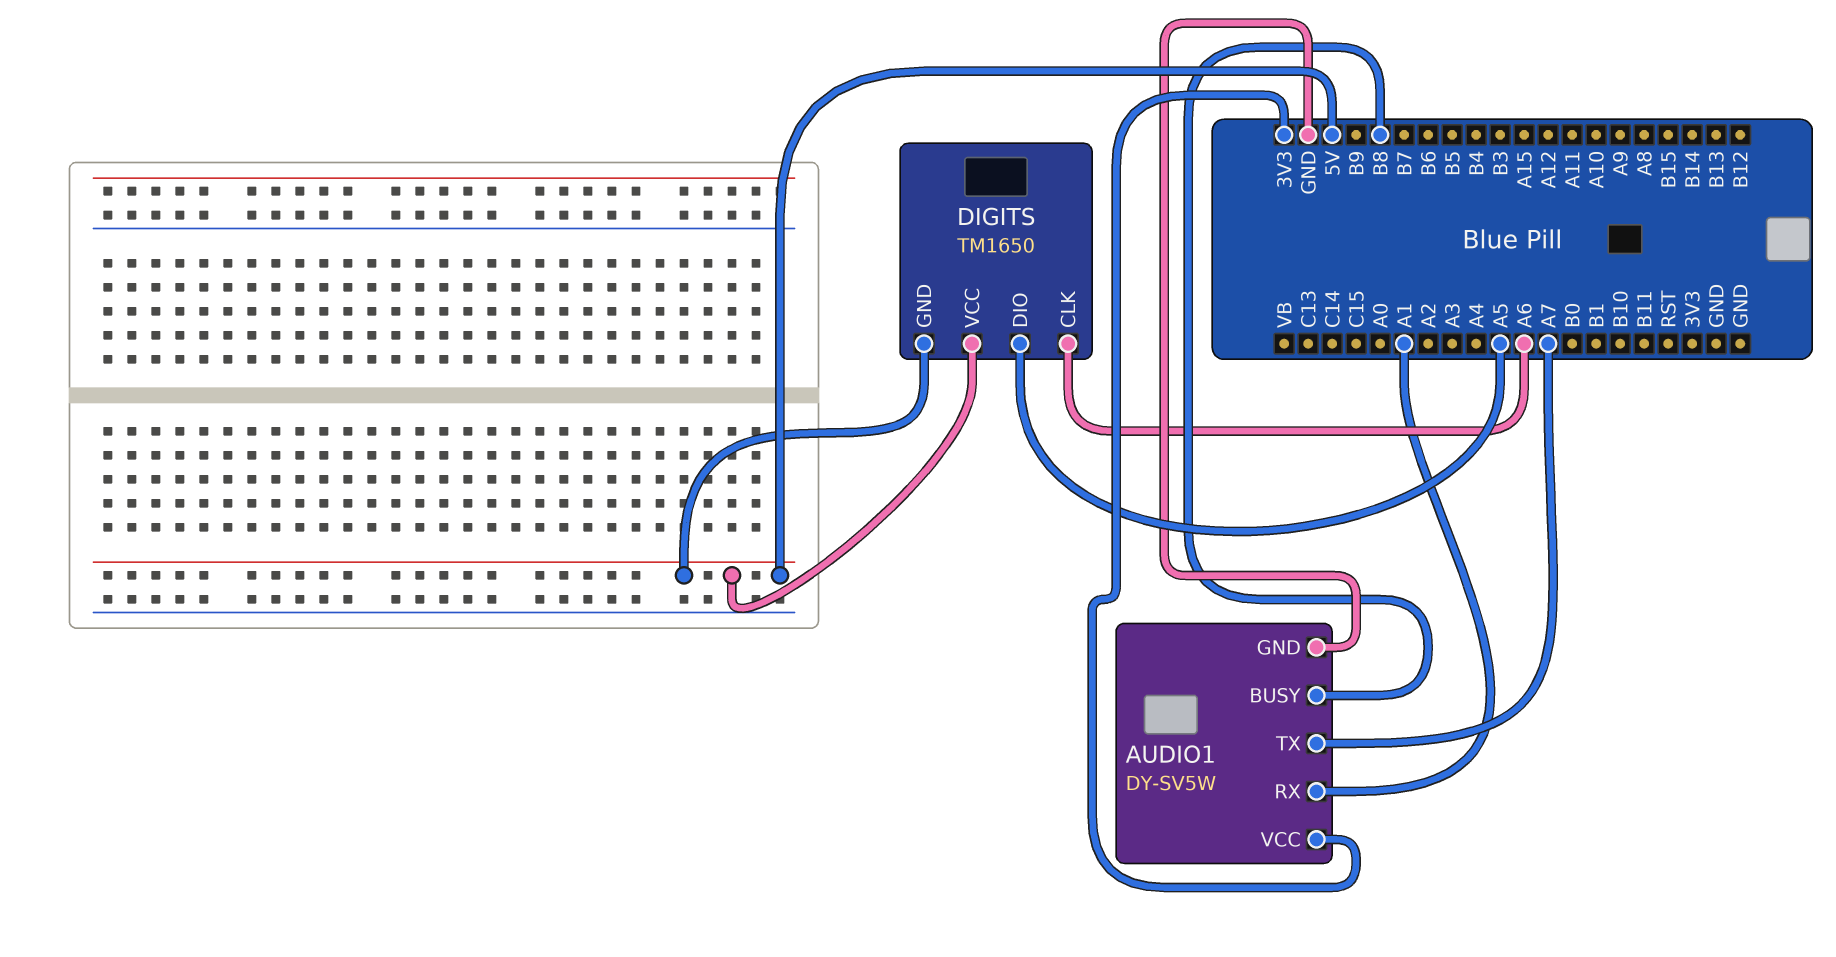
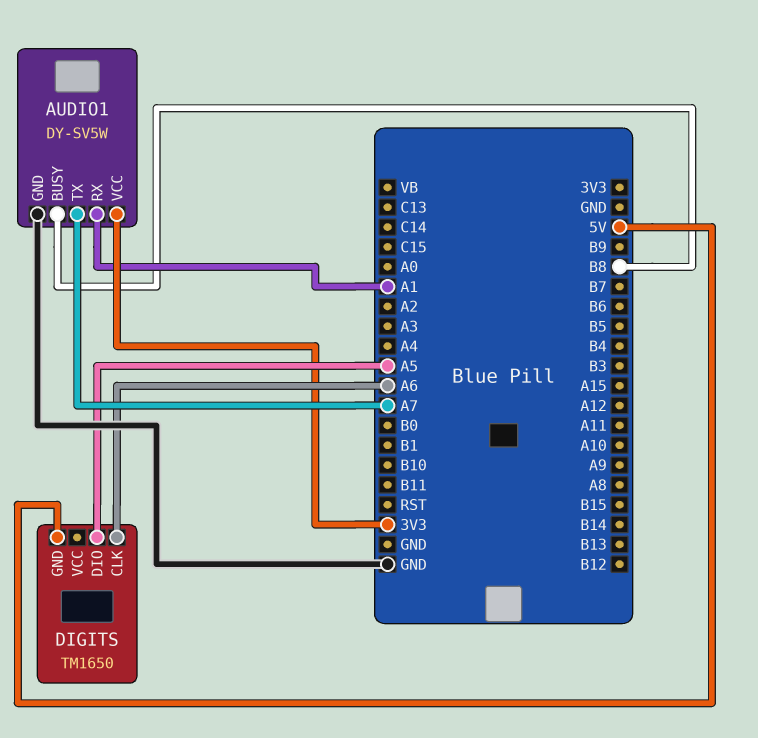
DIGITS pin VCC: 5V -> none

